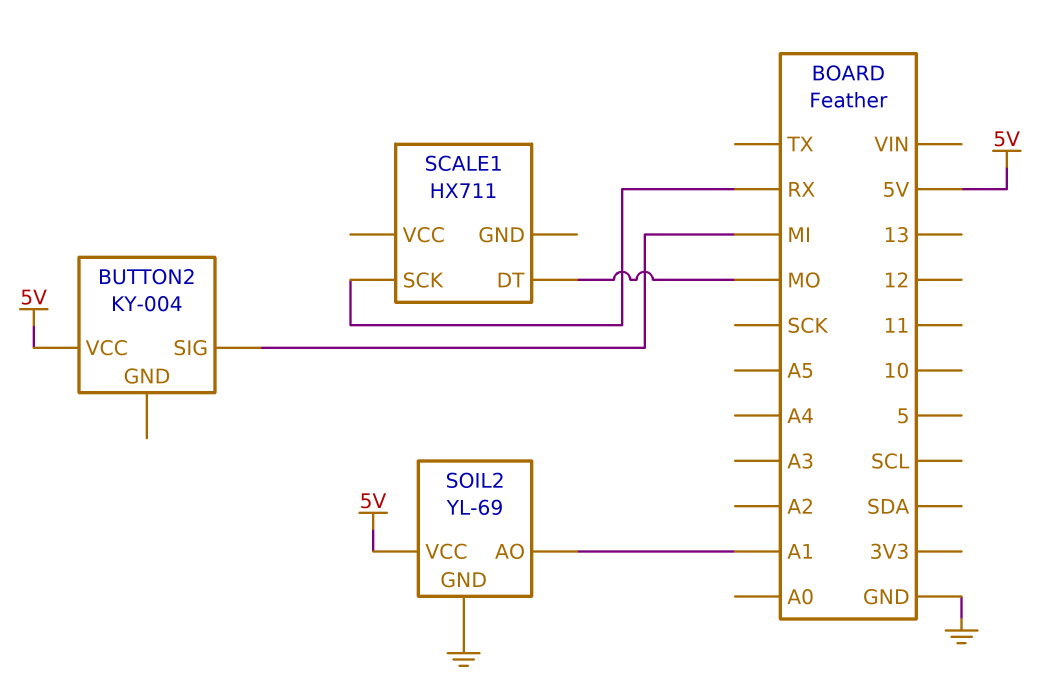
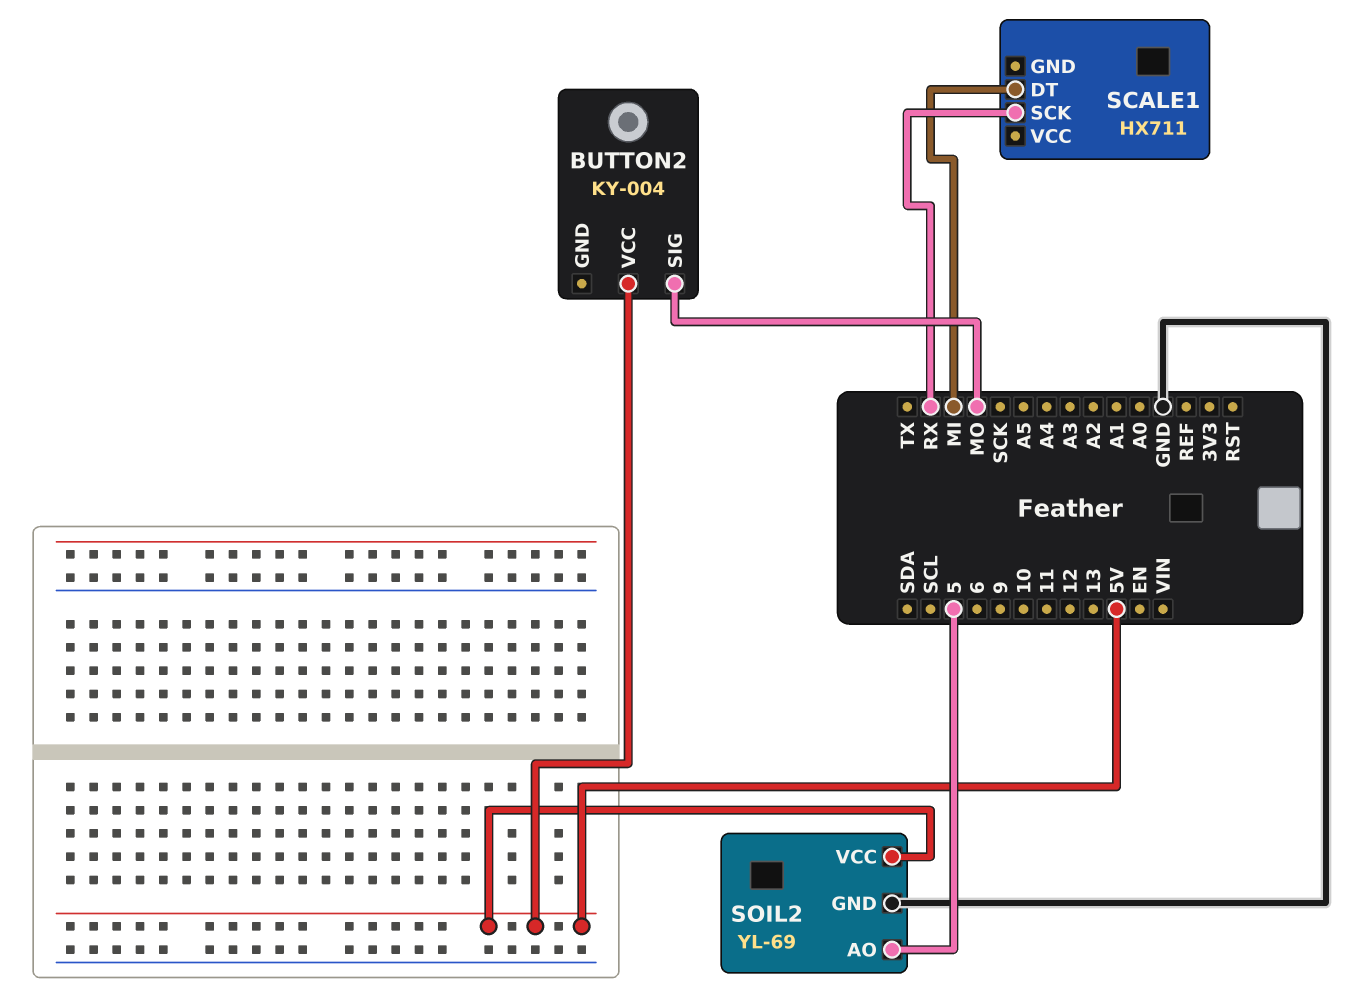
BUTTON2 pin SIG: MI -> MO
SCALE1 pin DT: MO -> MI
SOIL2 pin AO: A1 -> 5

